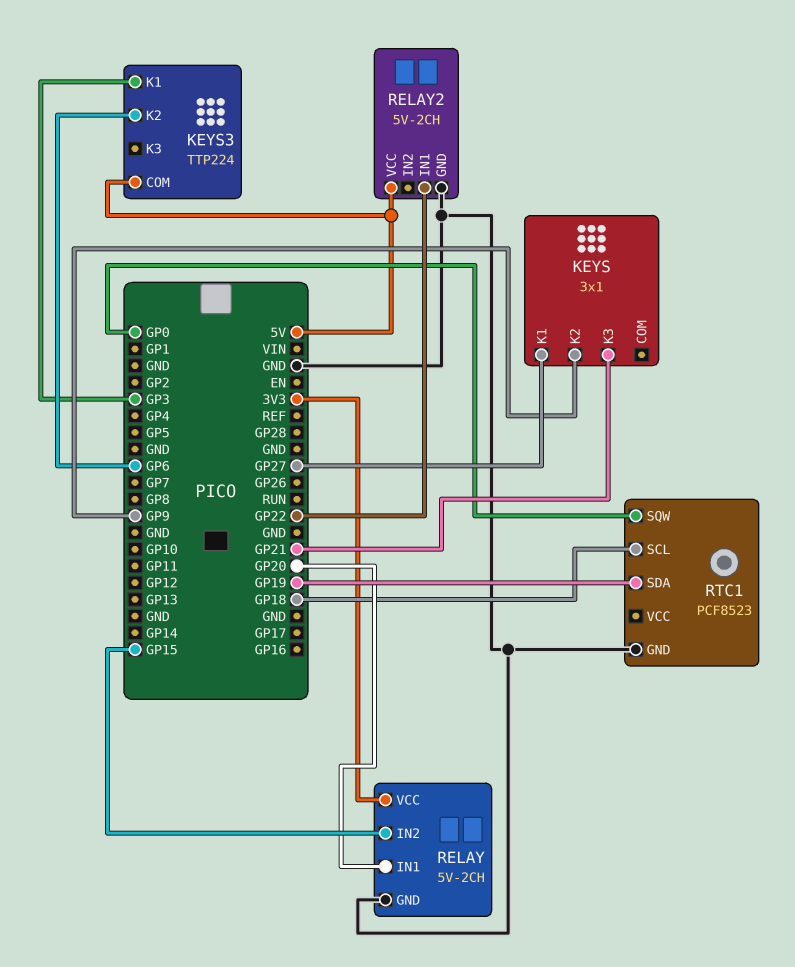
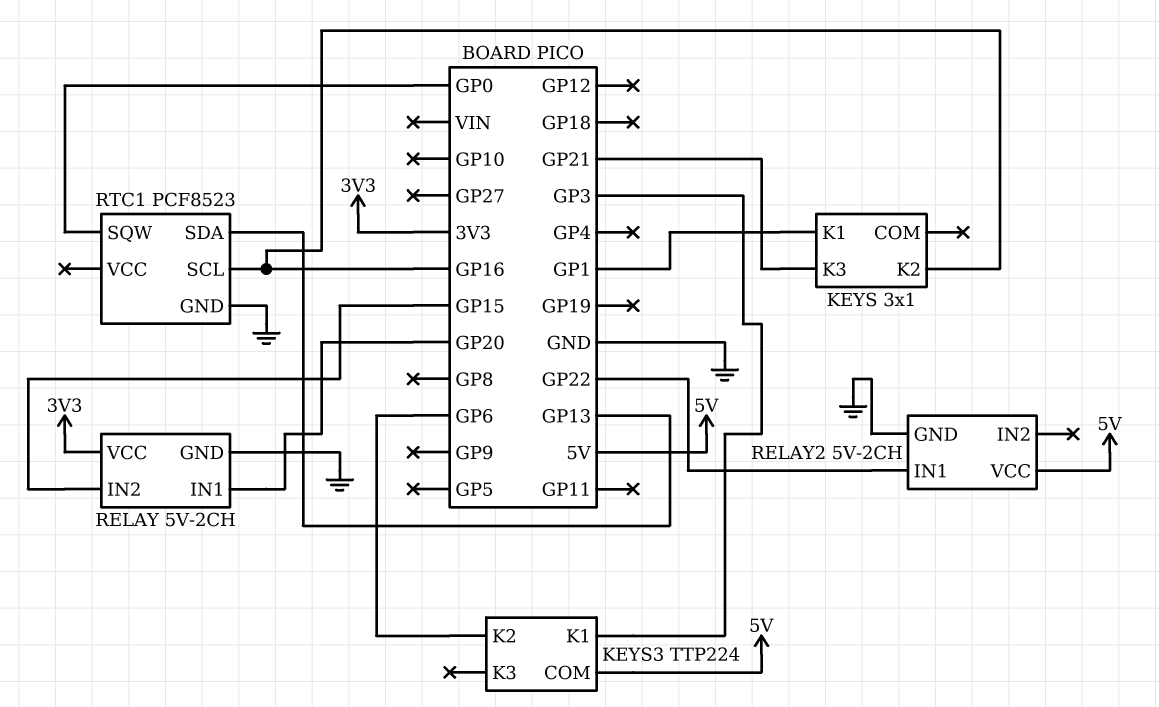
KEYS pin K1: GP27 -> GP1
KEYS pin K2: GP9 -> GP16
RTC1 pin SCL: GP18 -> GP16
RTC1 pin SDA: GP19 -> GP13

